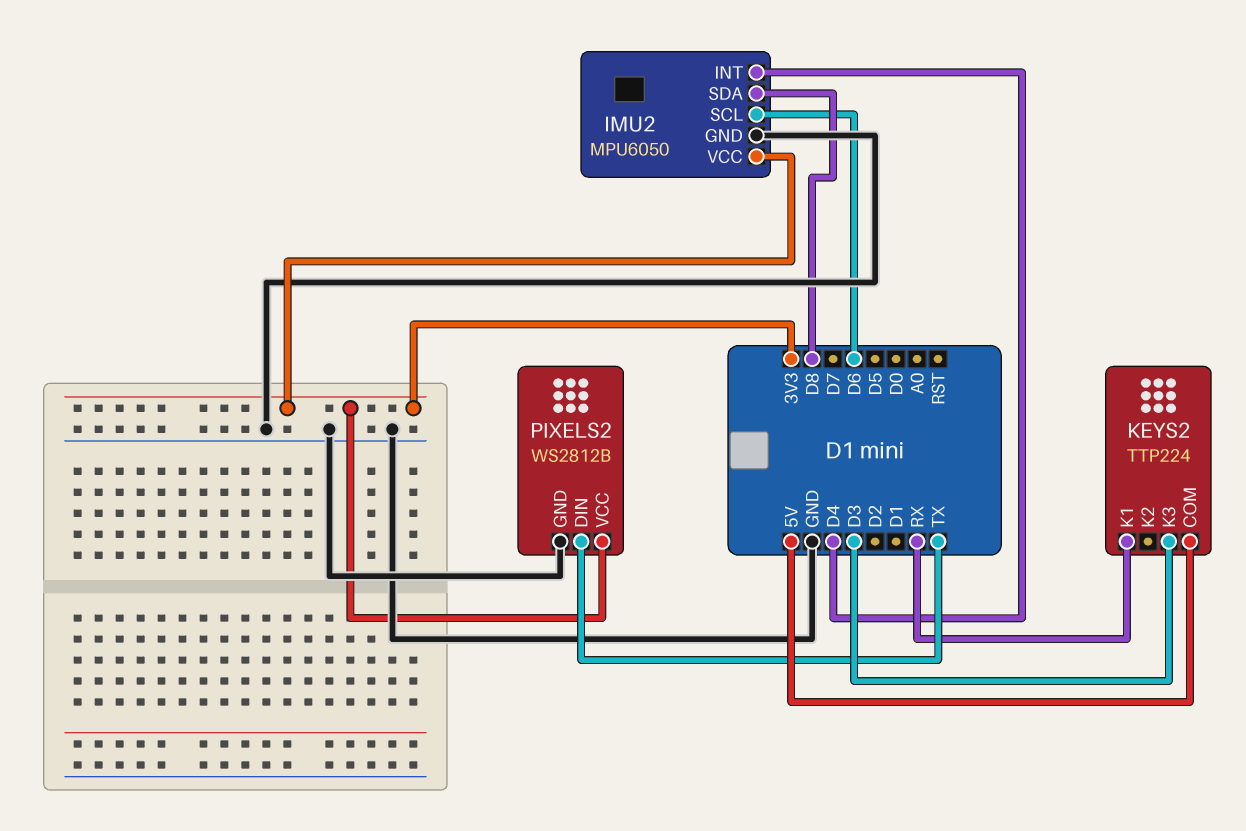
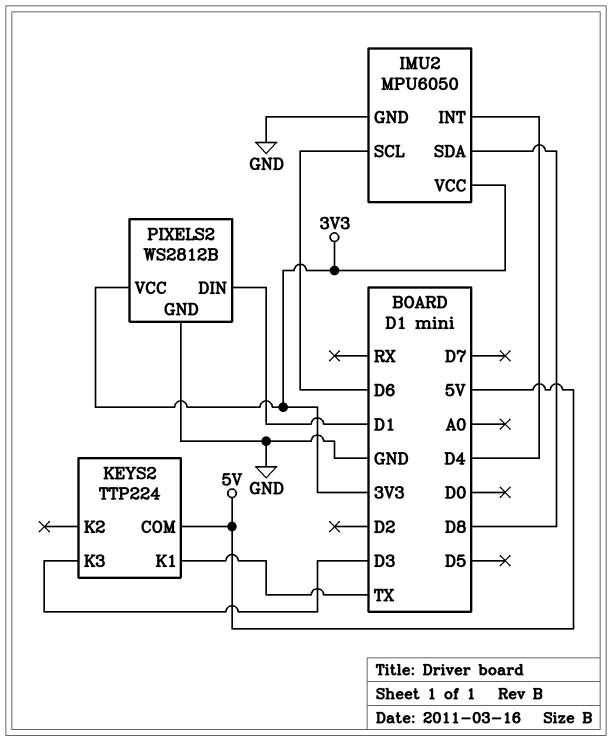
KEYS2 pin K1: RX -> TX
PIXELS2 pin DIN: TX -> D1

